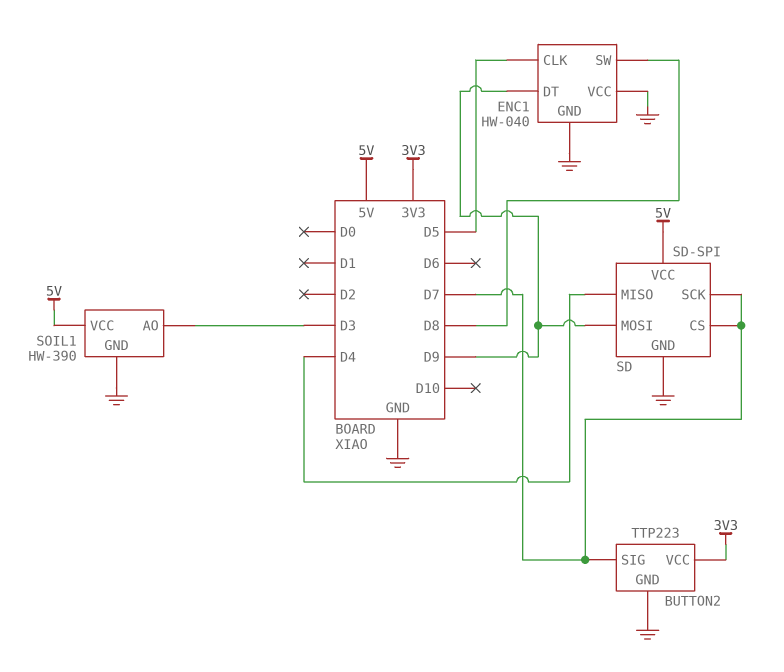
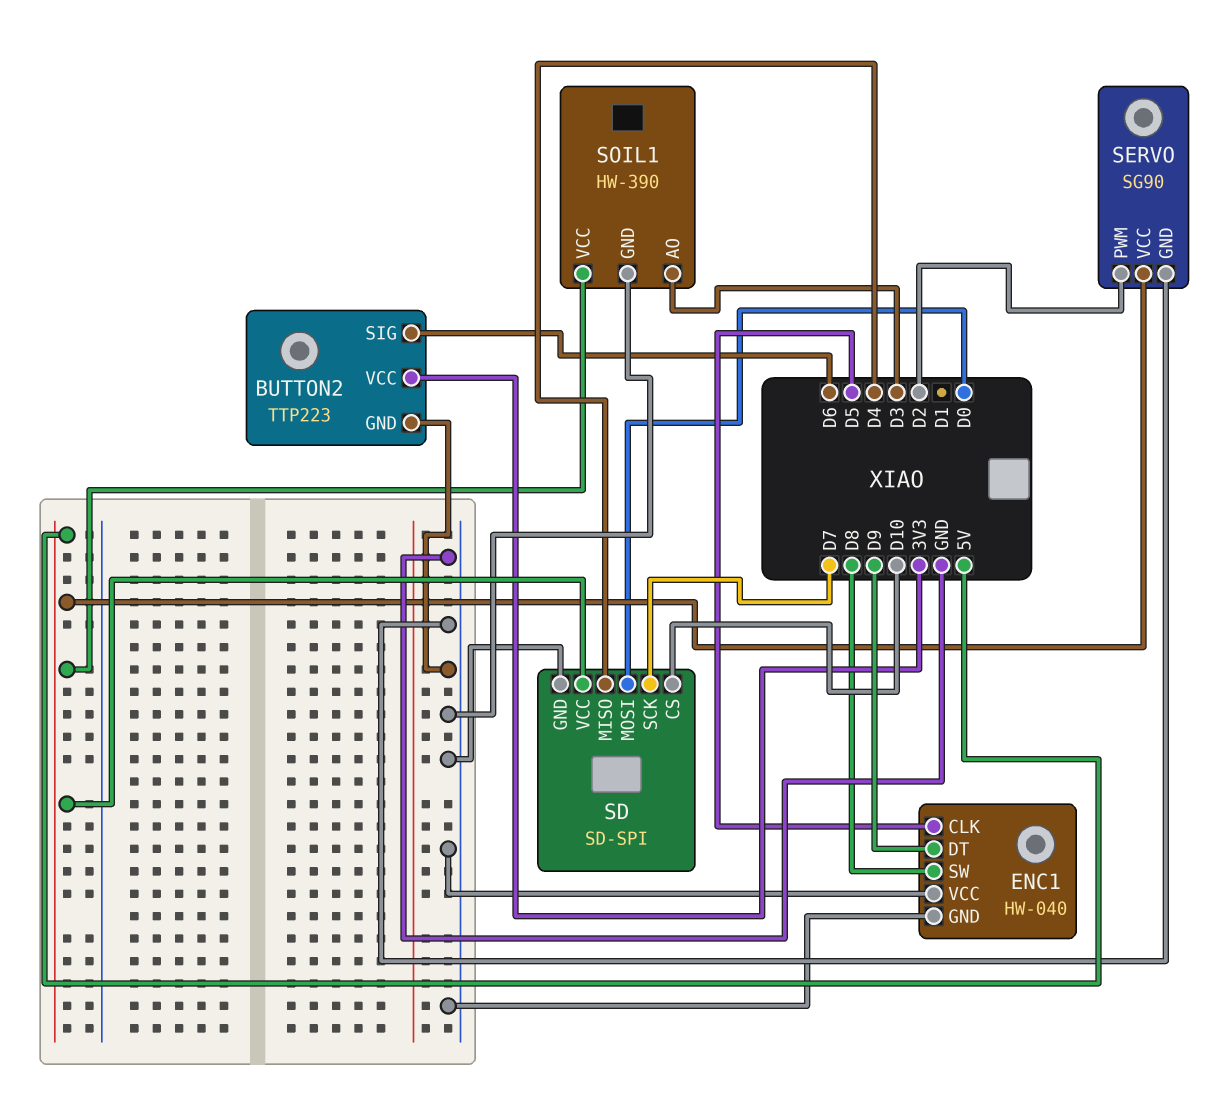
BUTTON2 pin SIG: D7 -> D6
SD pin CS: D7 -> D10
SD pin MOSI: D9 -> D0
SERVO: none -> SG90
SERVO pin GND: none -> GND
SERVO pin PWM: none -> D2
SERVO pin VCC: none -> 5V

